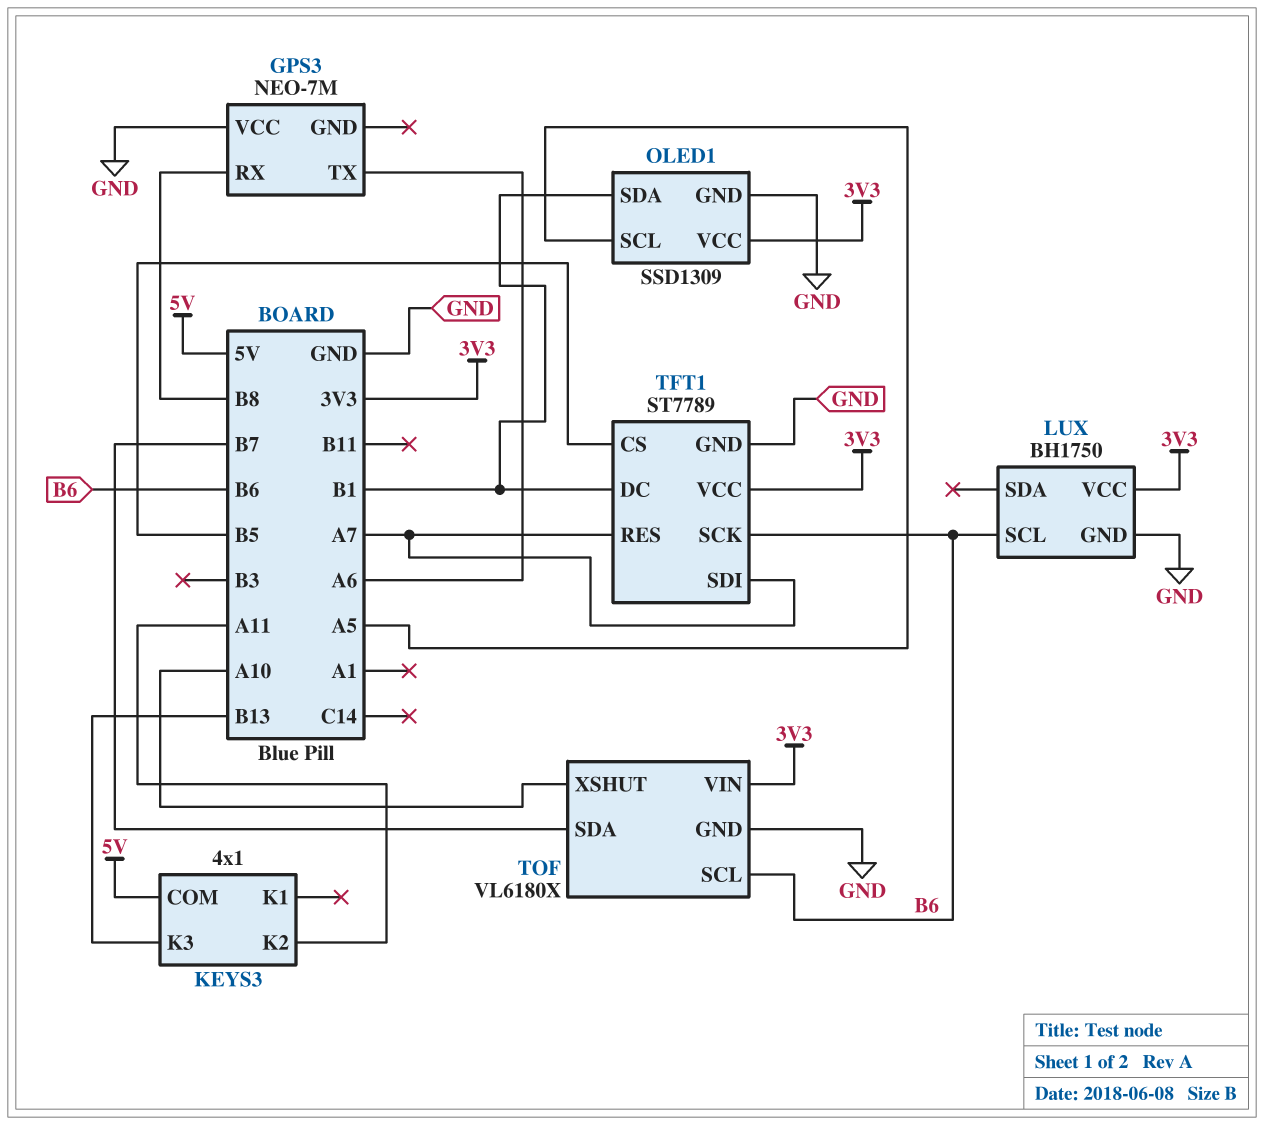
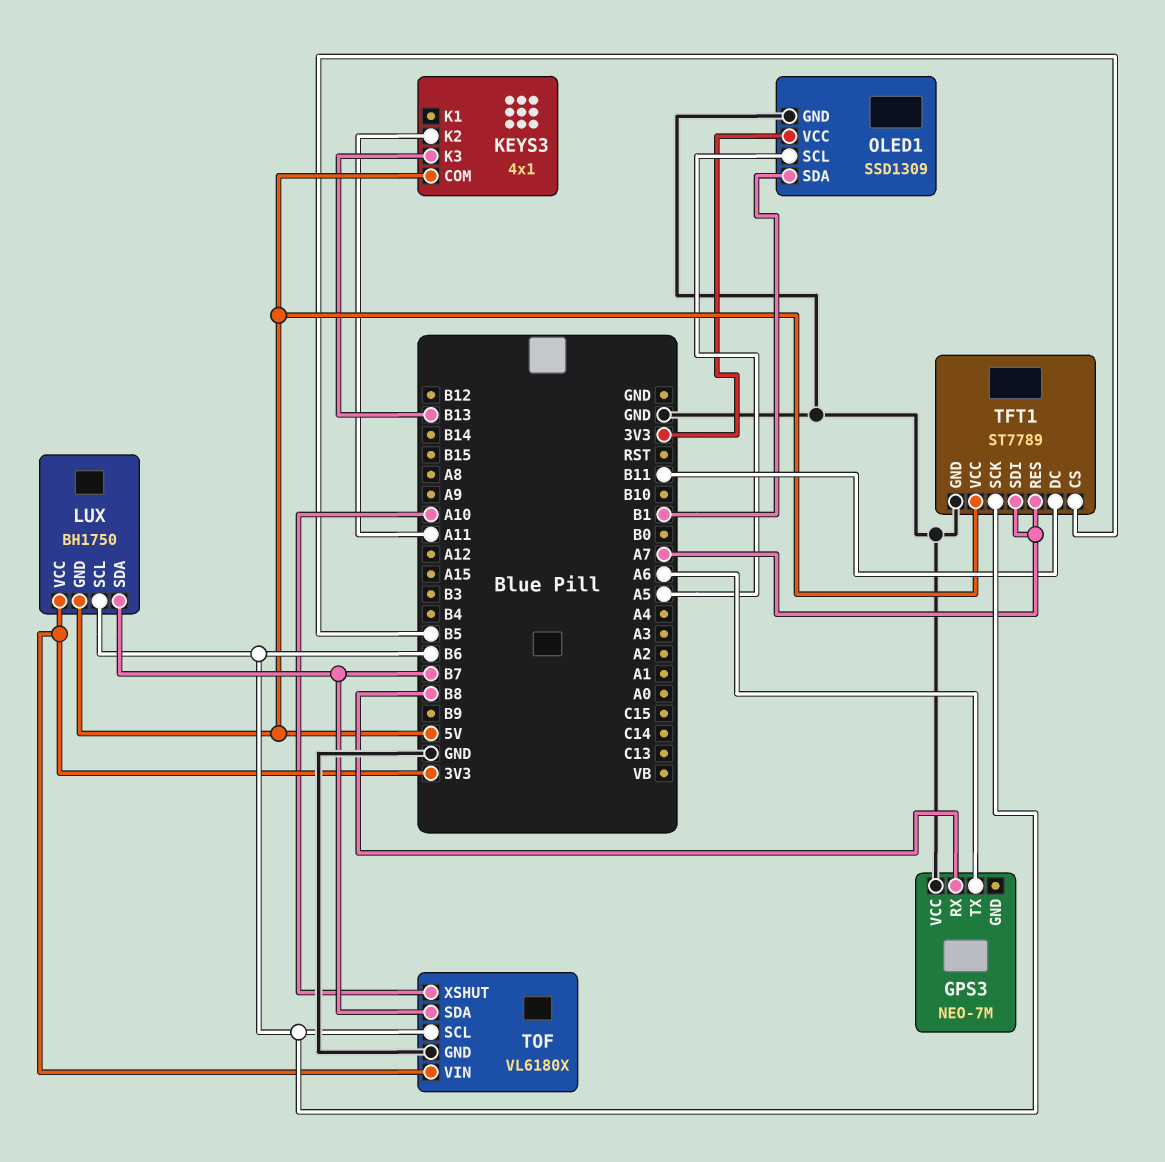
LUX pin GND: GND -> 5V
LUX pin SDA: none -> B7
TFT1 pin DC: B1 -> B11
TFT1 pin VCC: 3V3 -> 5V

